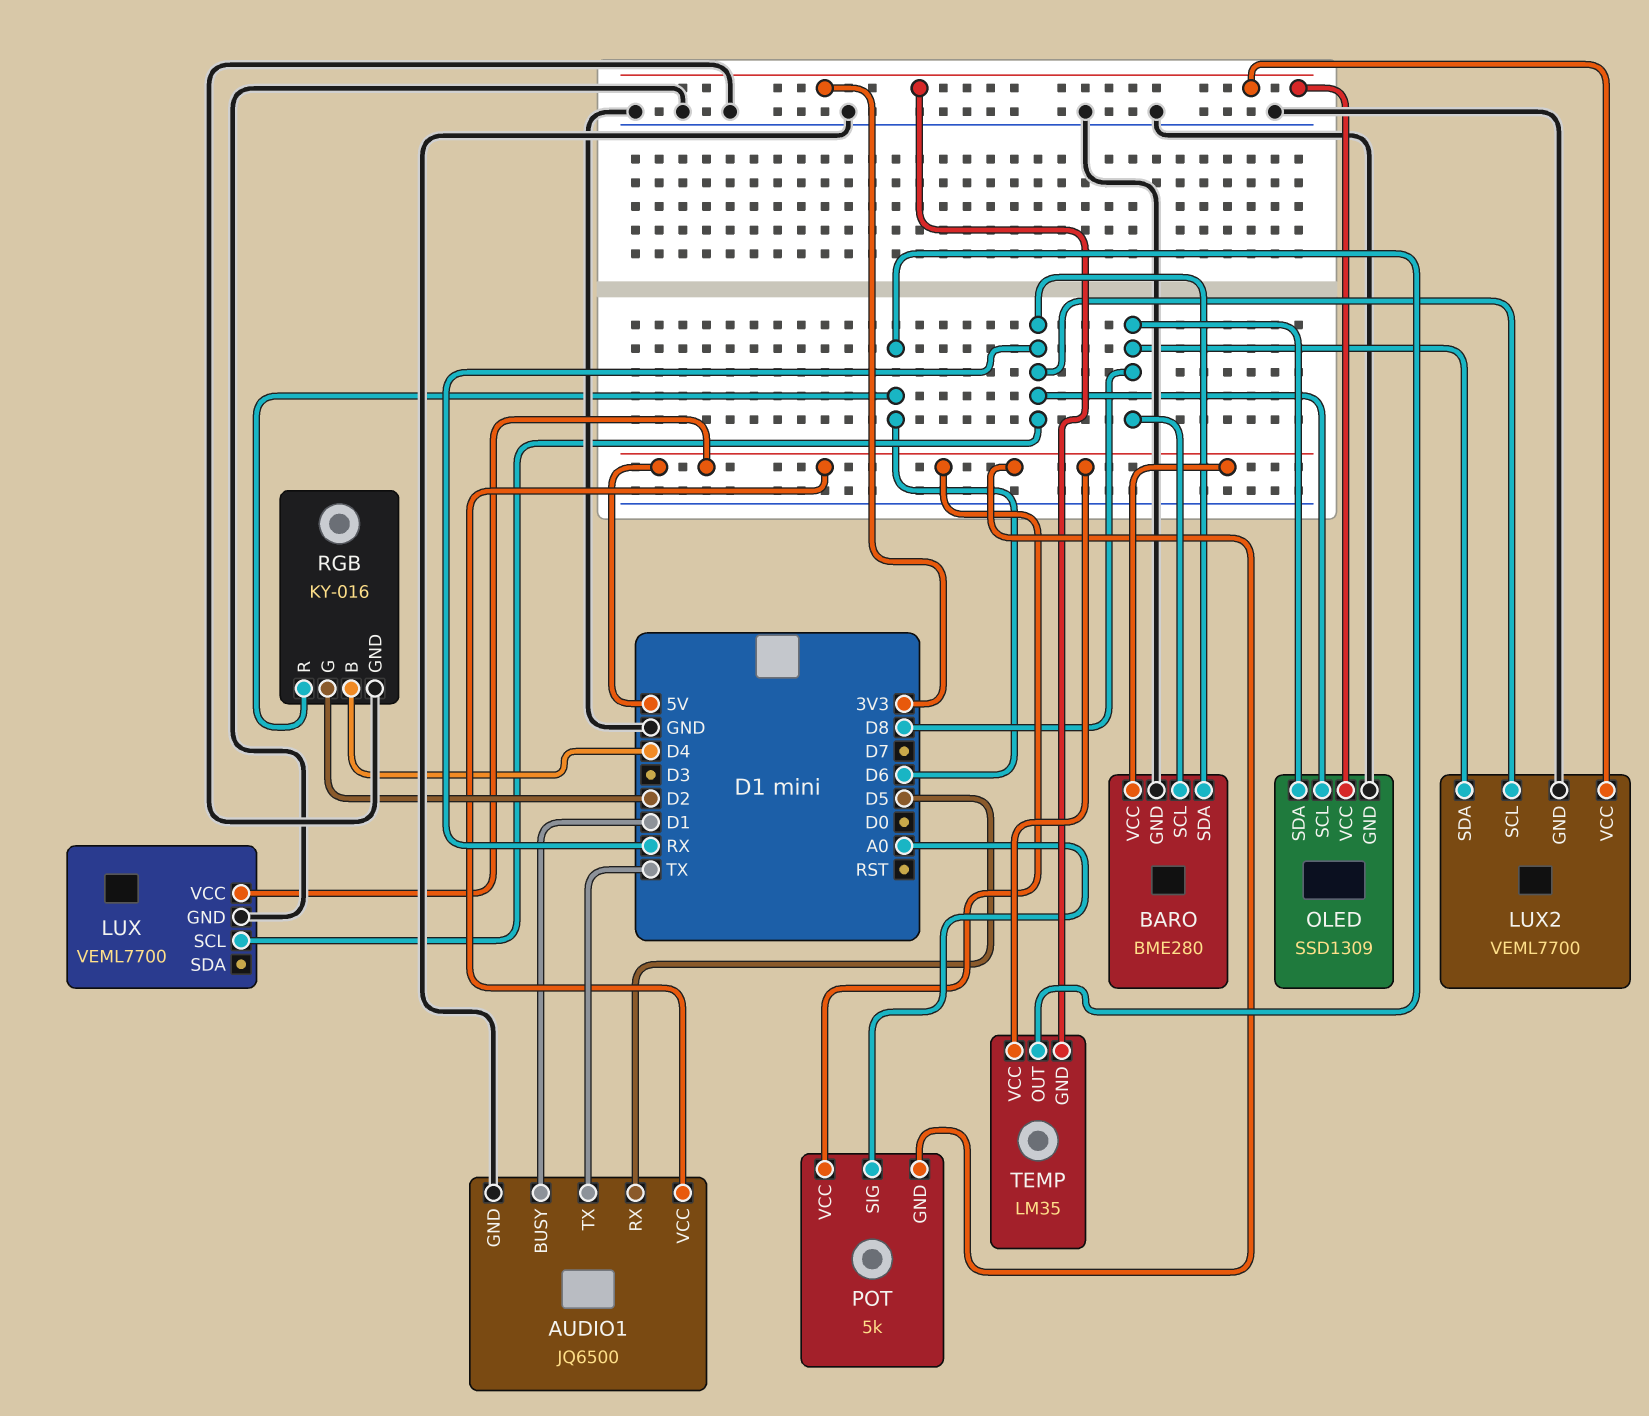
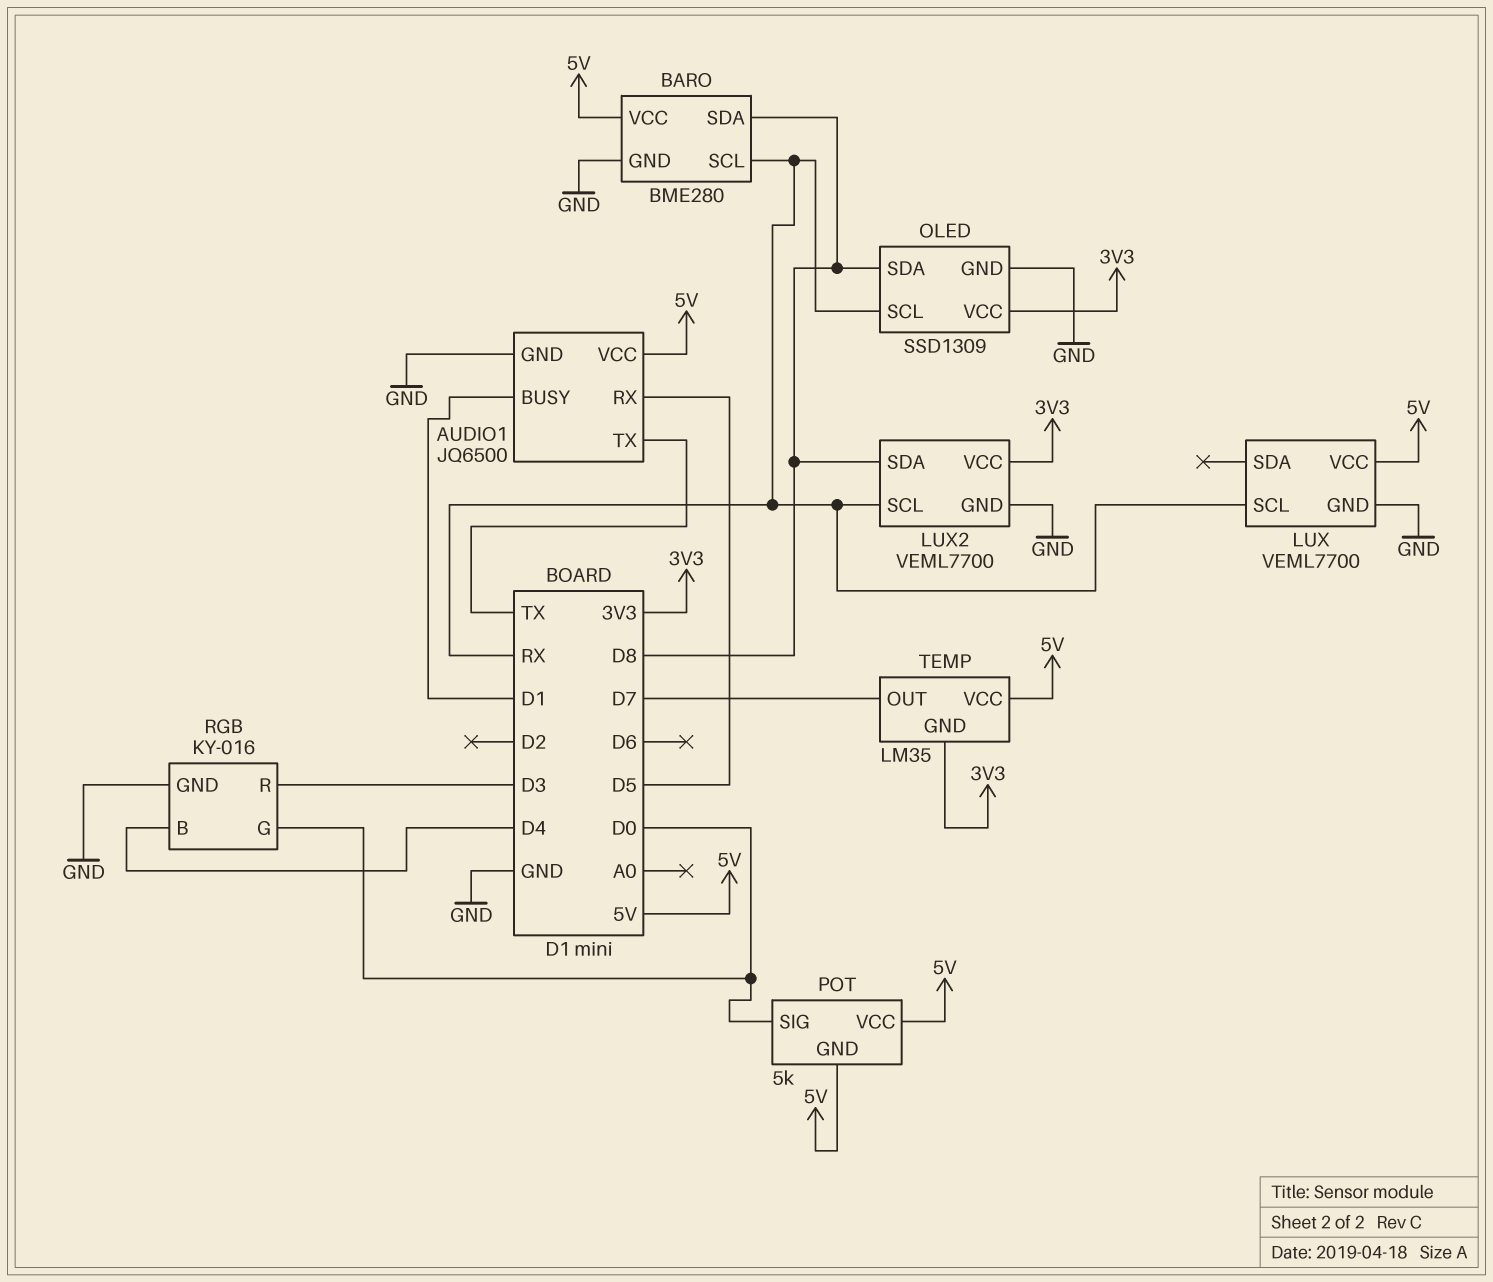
BARO pin SCL: D8 -> RX
BARO pin SDA: RX -> D8
POT pin SIG: A0 -> D0
RGB pin G: D2 -> D0
RGB pin R: D6 -> D3
TEMP pin OUT: D6 -> D7

